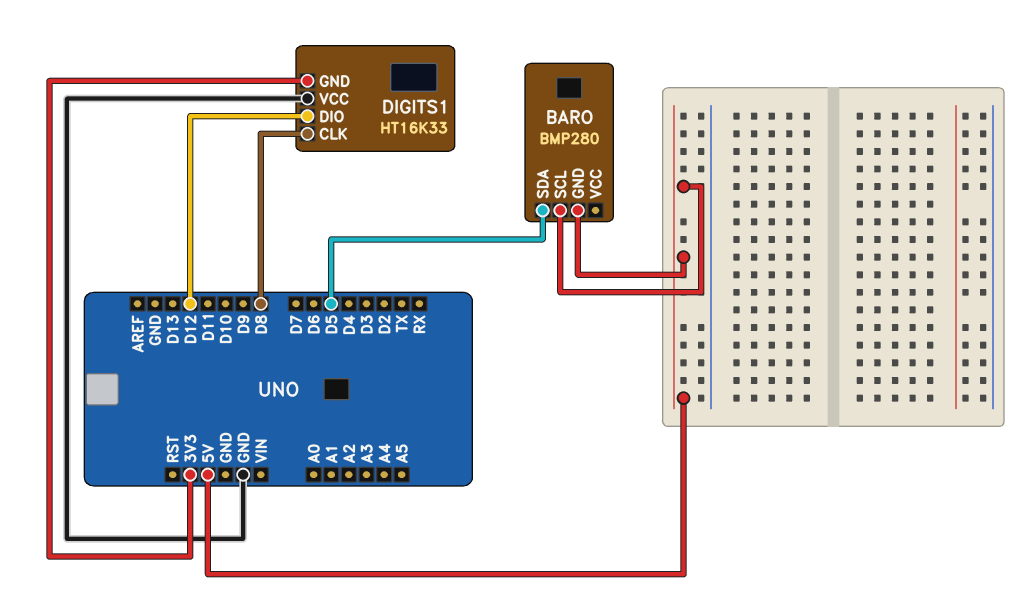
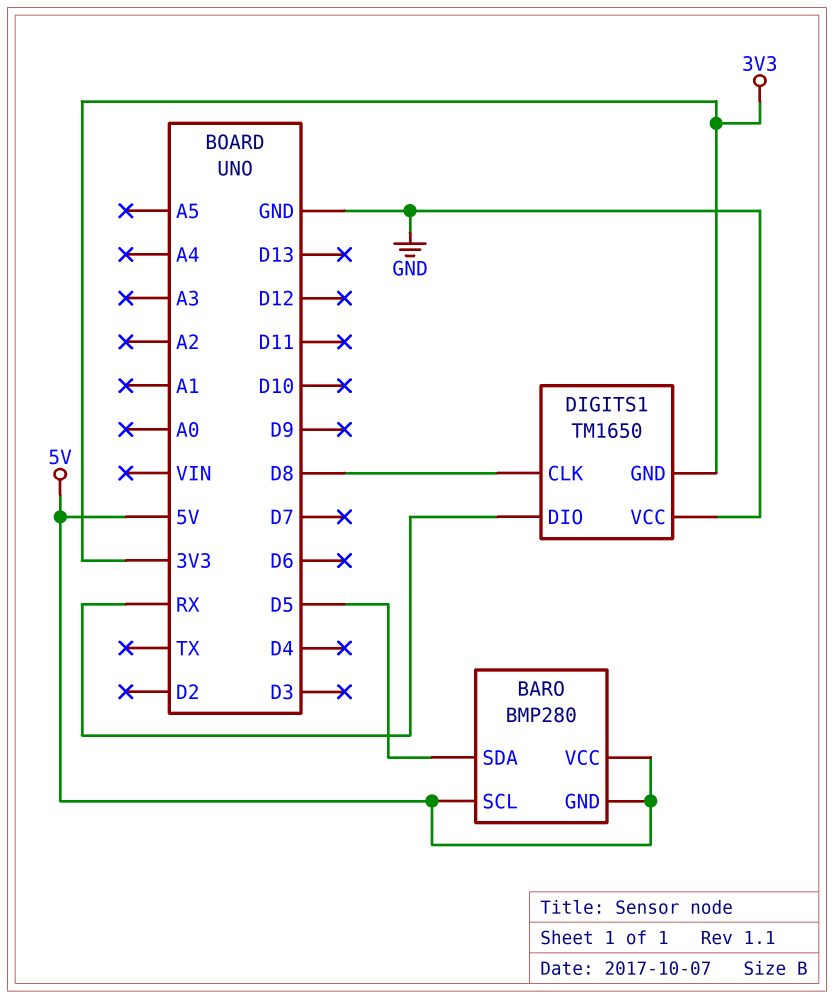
BARO pin VCC: none -> 5V
DIGITS1: HT16K33 -> TM1650
DIGITS1 pin DIO: D12 -> RX

